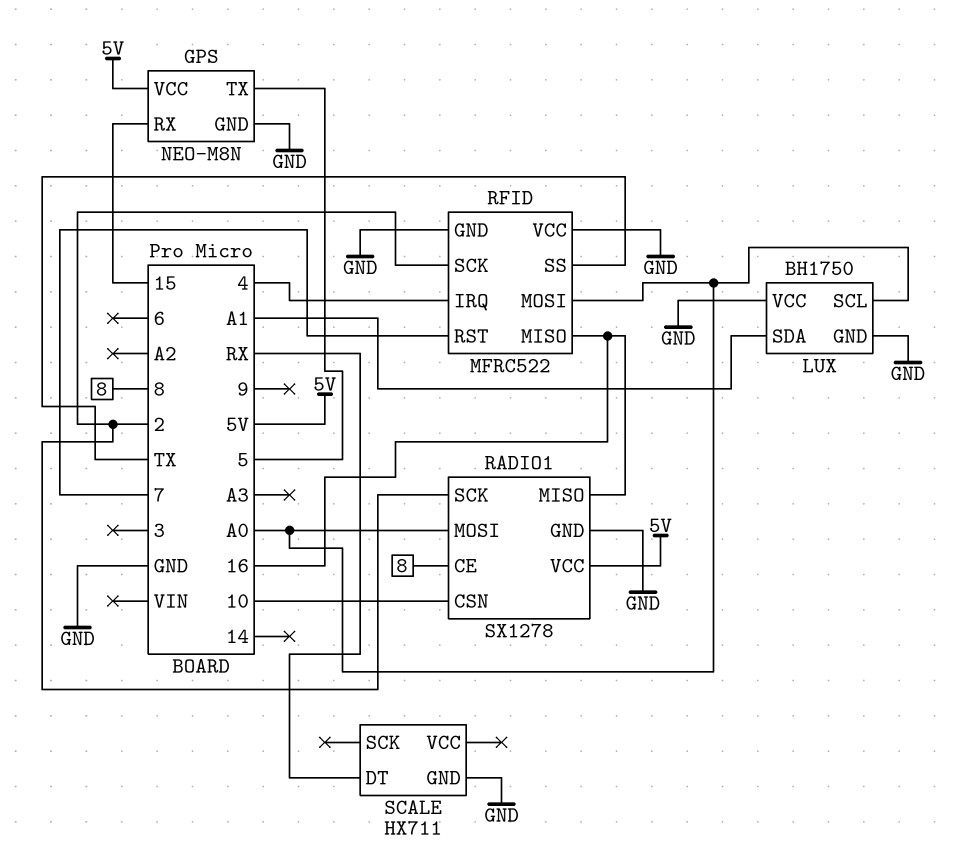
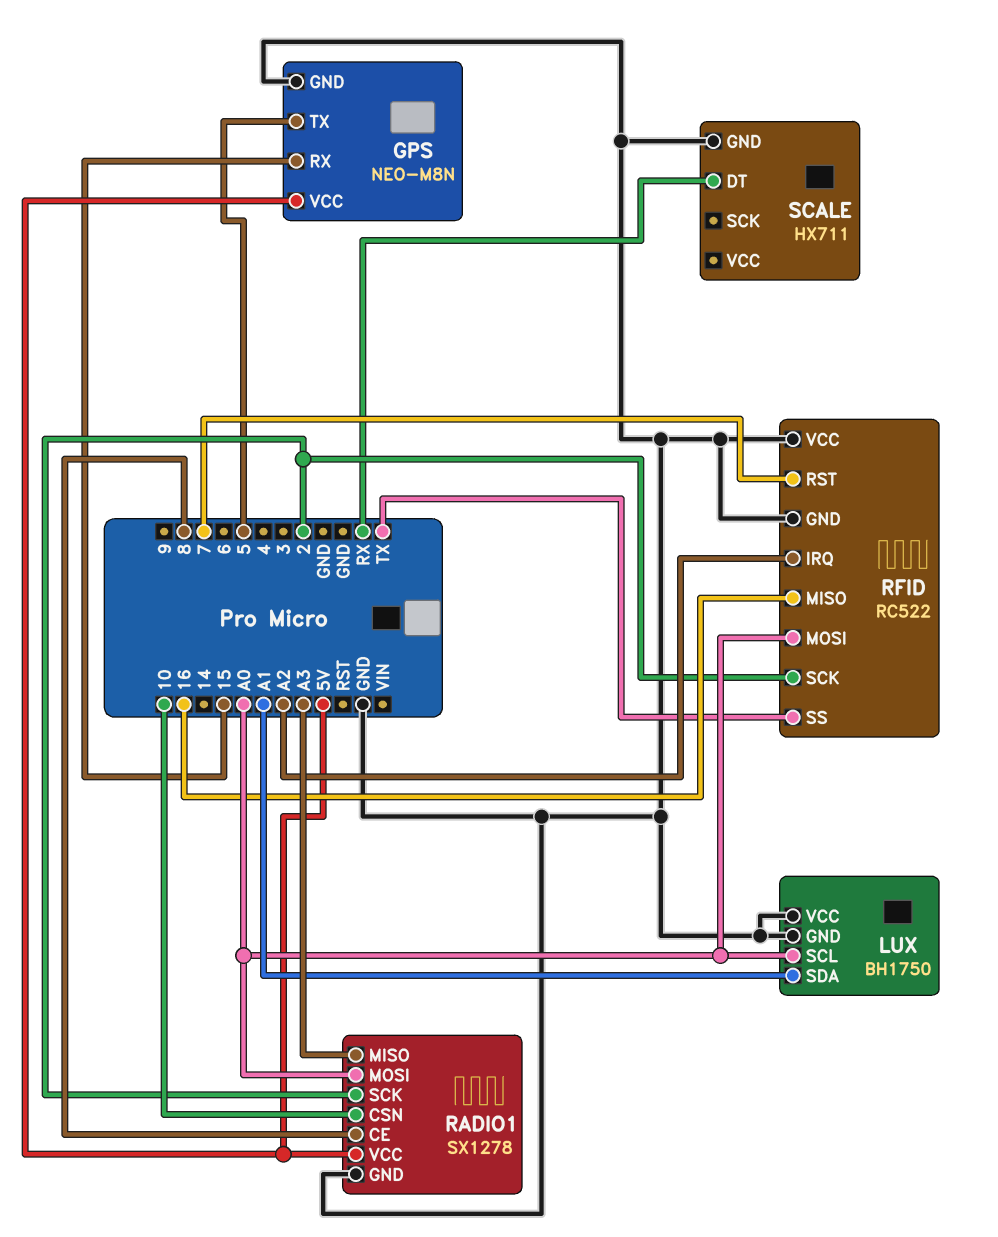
RADIO1 pin MISO: 16 -> A3
RFID: MFRC522 -> RC522
RFID pin IRQ: 4 -> A2

